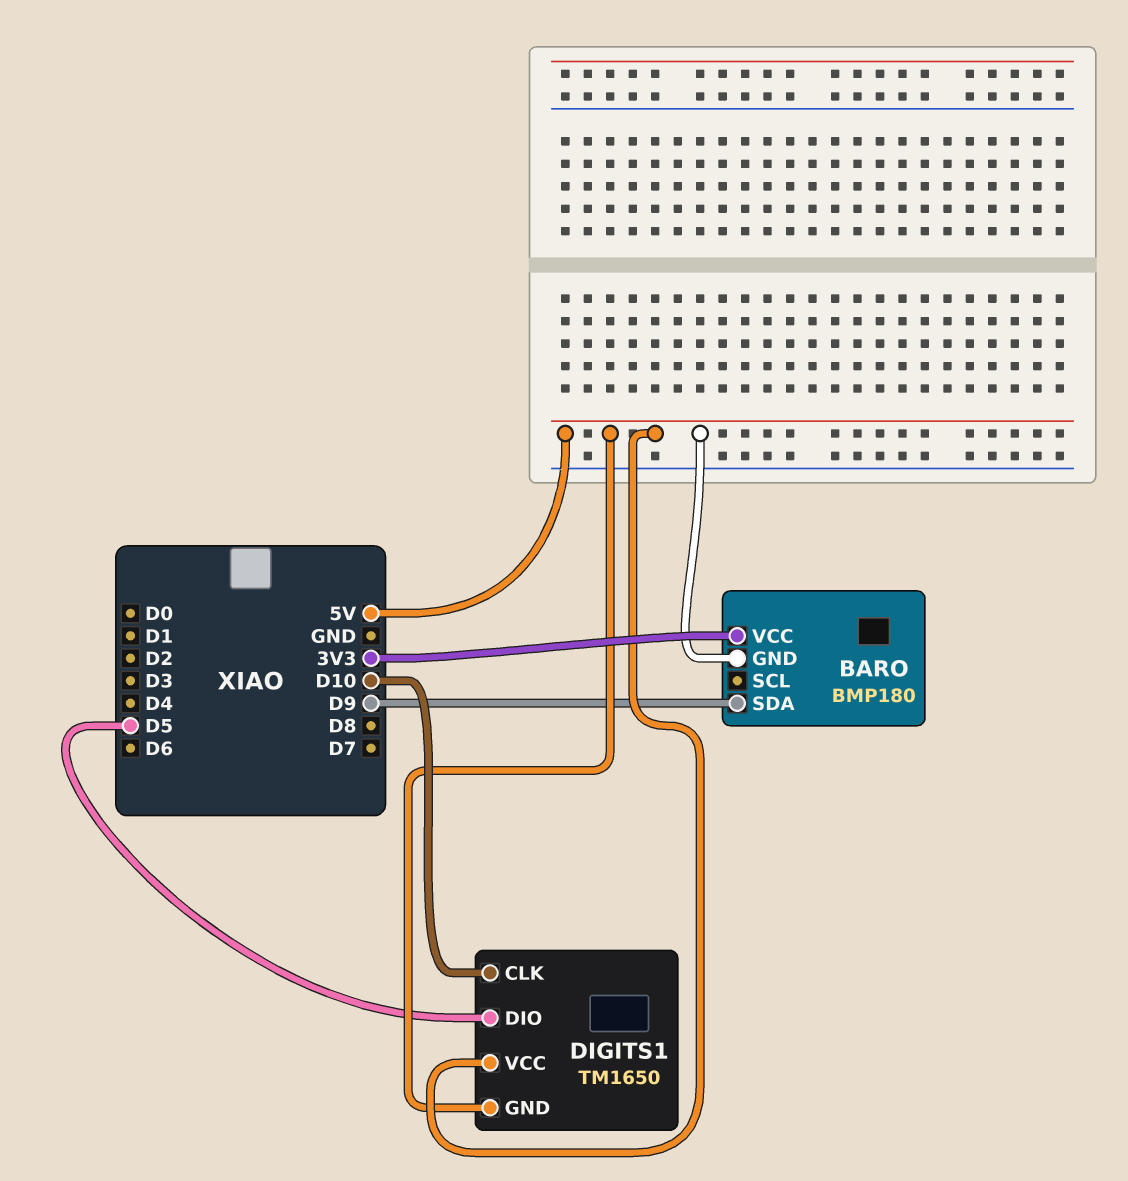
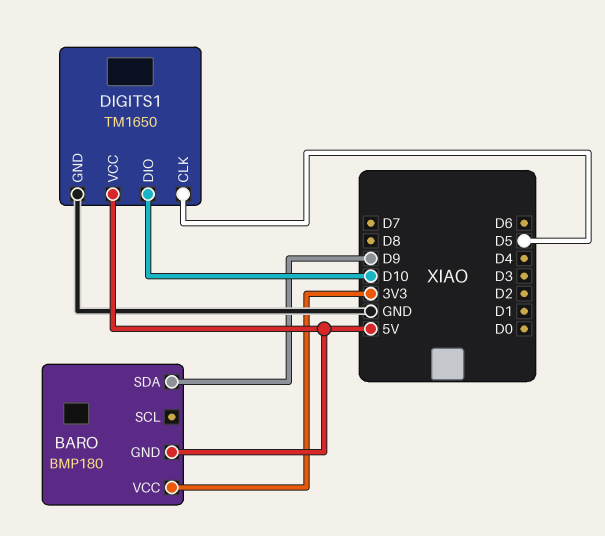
DIGITS1 pin CLK: D10 -> D5
DIGITS1 pin DIO: D5 -> D10
DIGITS1 pin GND: 5V -> GND

